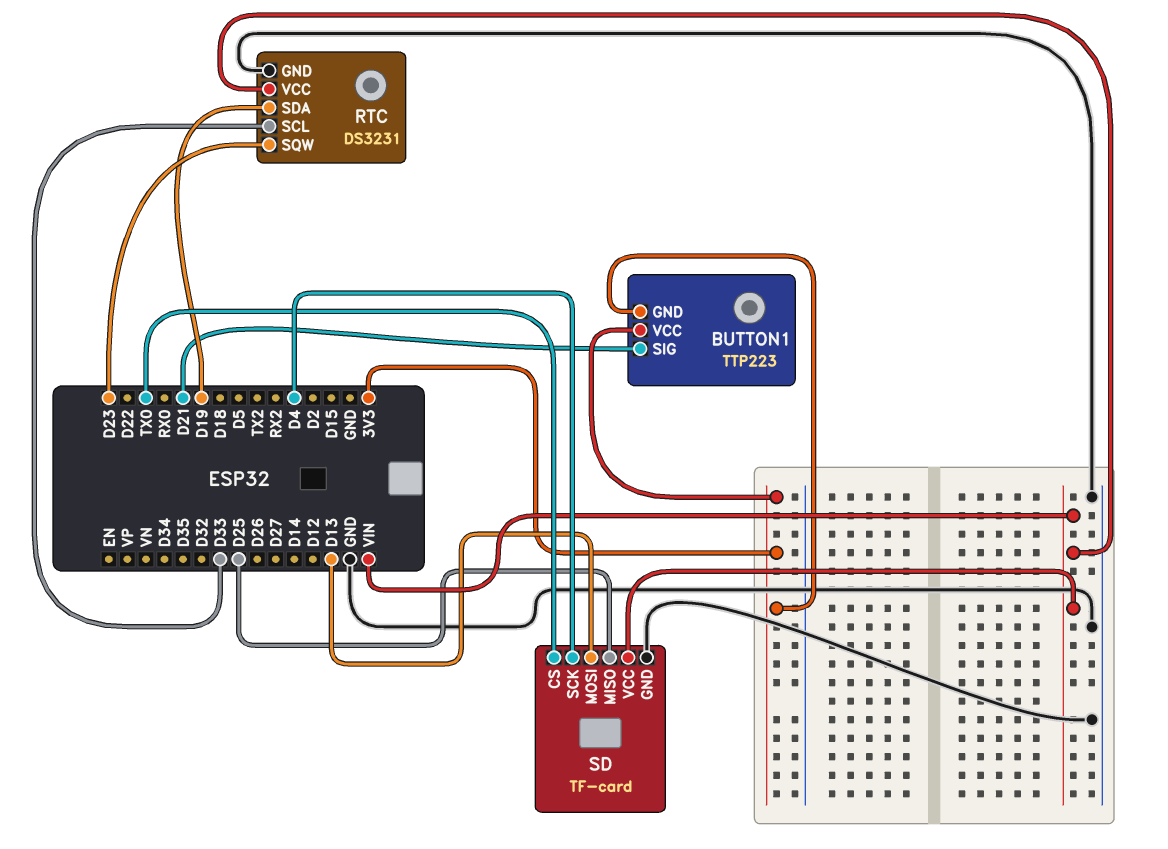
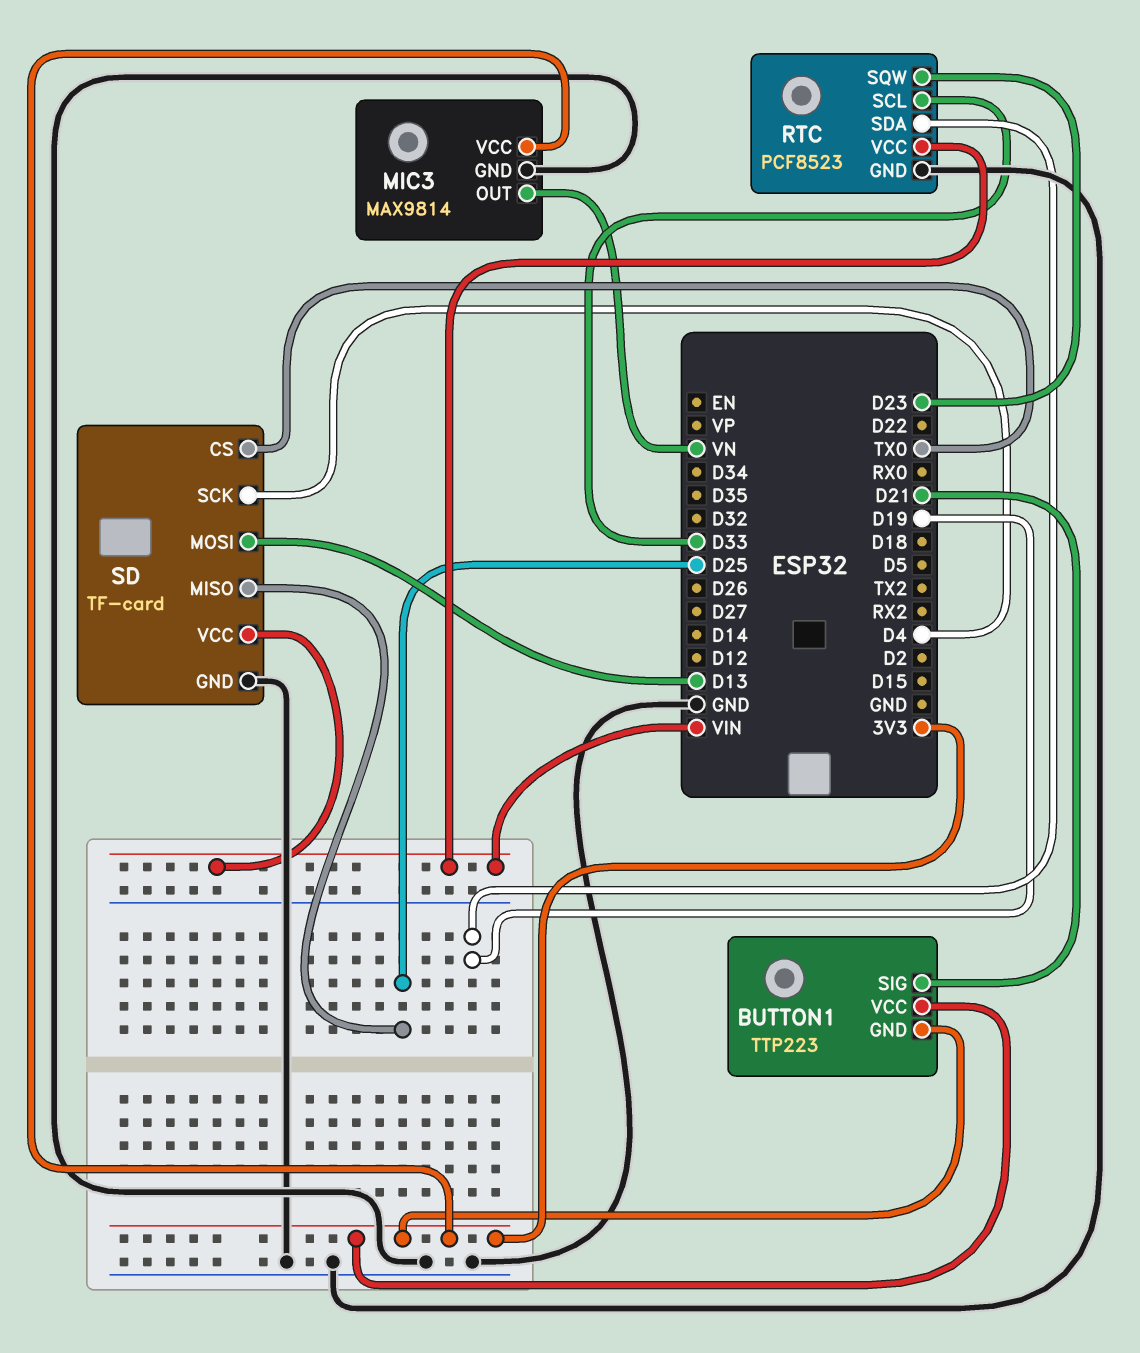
MIC3: none -> MAX9814
MIC3 pin GND: none -> GND
MIC3 pin OUT: none -> VN
MIC3 pin VCC: none -> 3V3
RTC: DS3231 -> PCF8523

